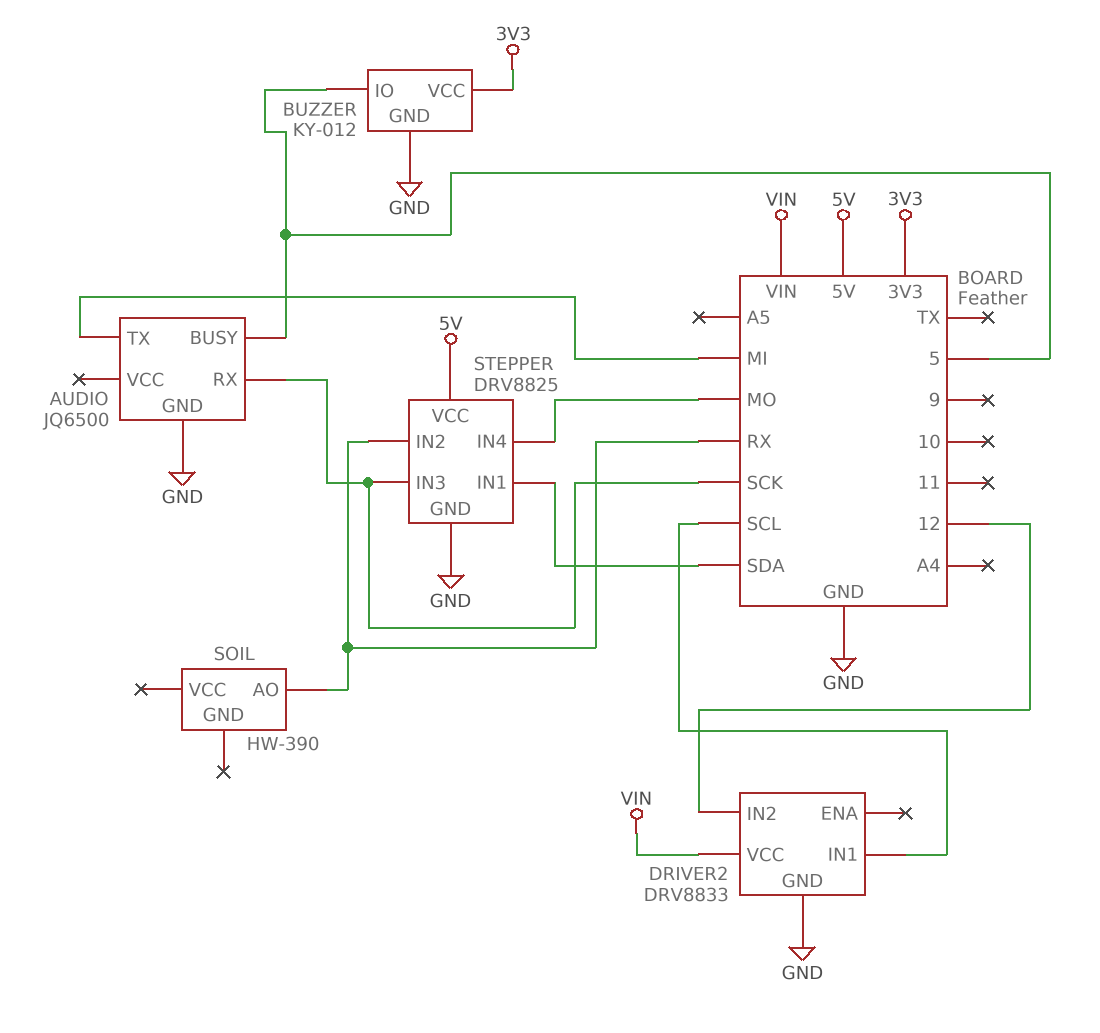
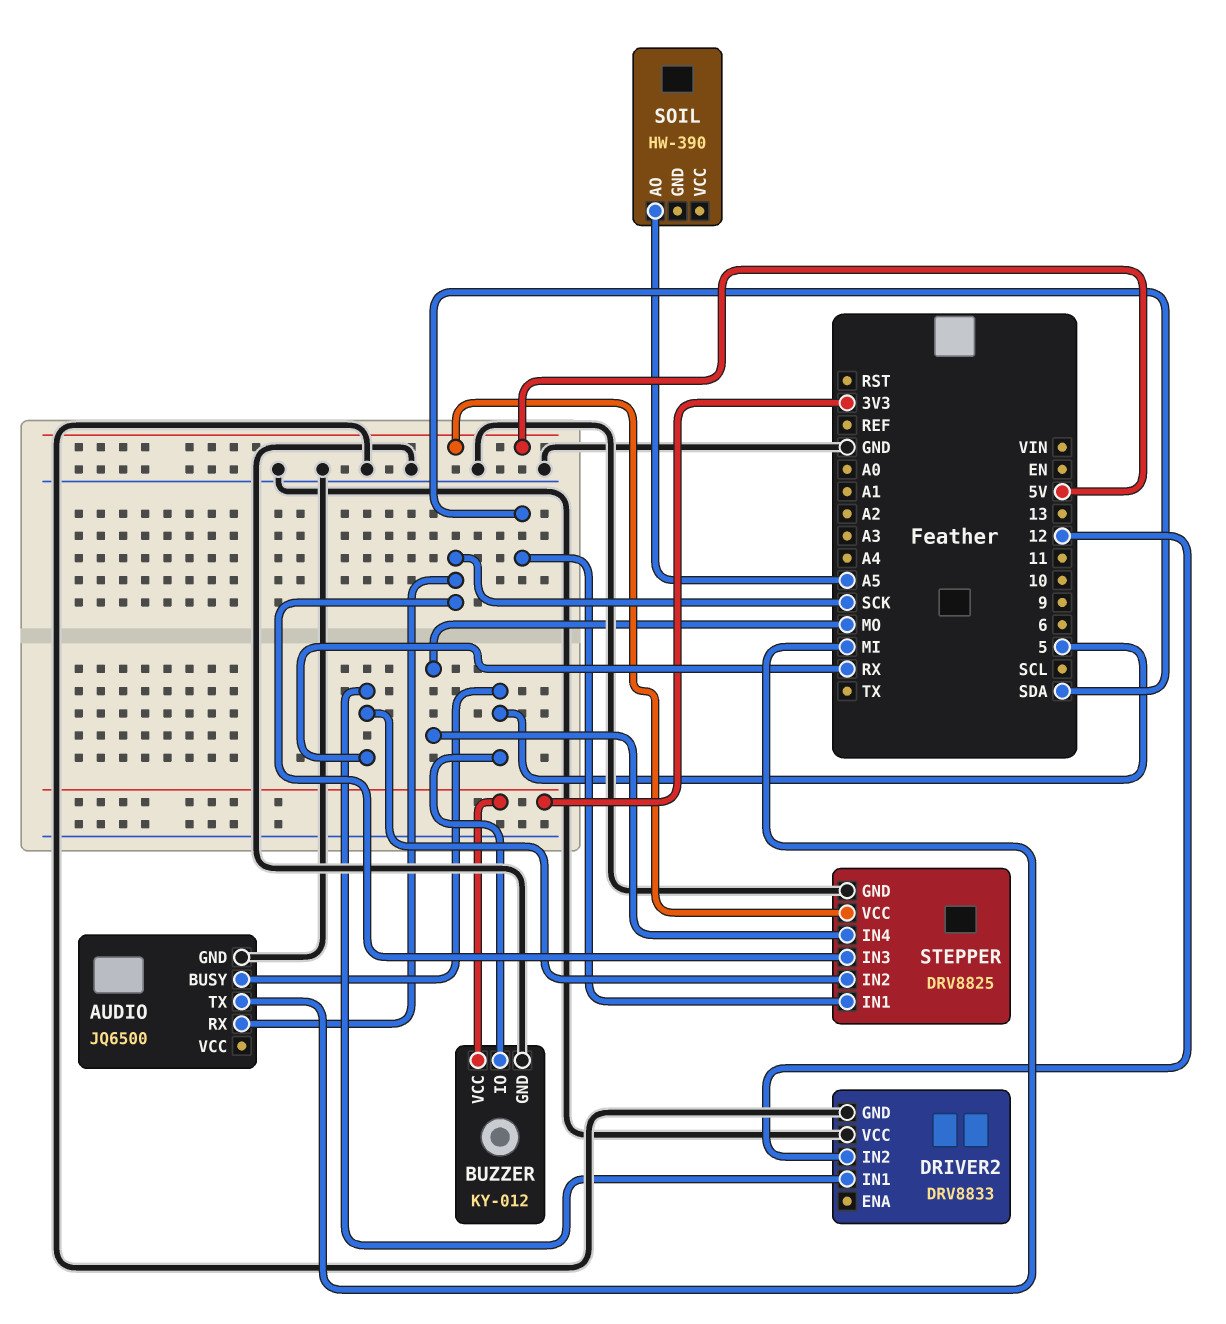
DRIVER2 pin IN1: SCL -> RX
DRIVER2 pin VCC: VIN -> GND
SOIL pin AO: RX -> A5

